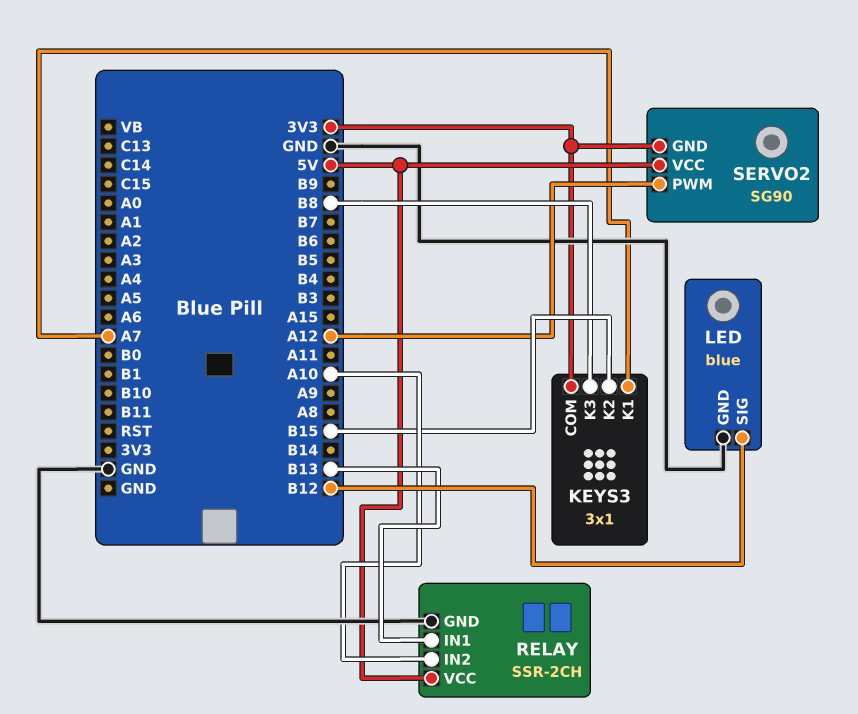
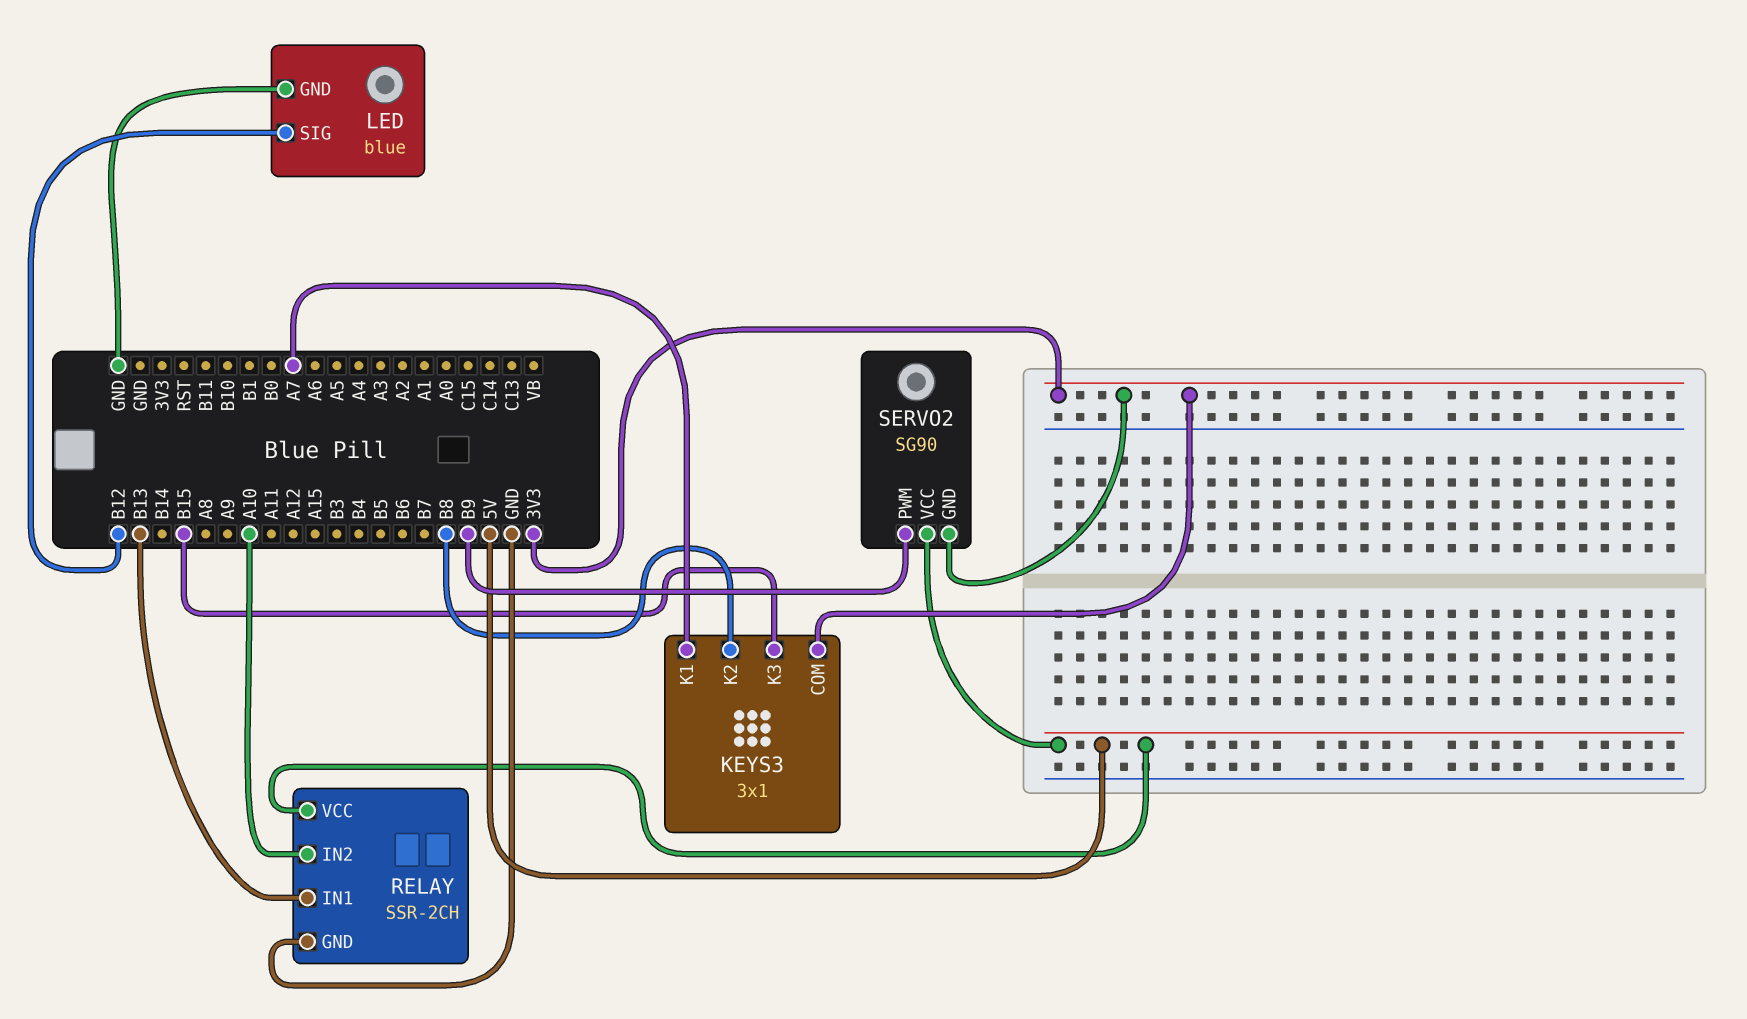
KEYS3 pin K2: B15 -> B8
KEYS3 pin K3: B8 -> B15
SERVO2 pin PWM: A12 -> B9

